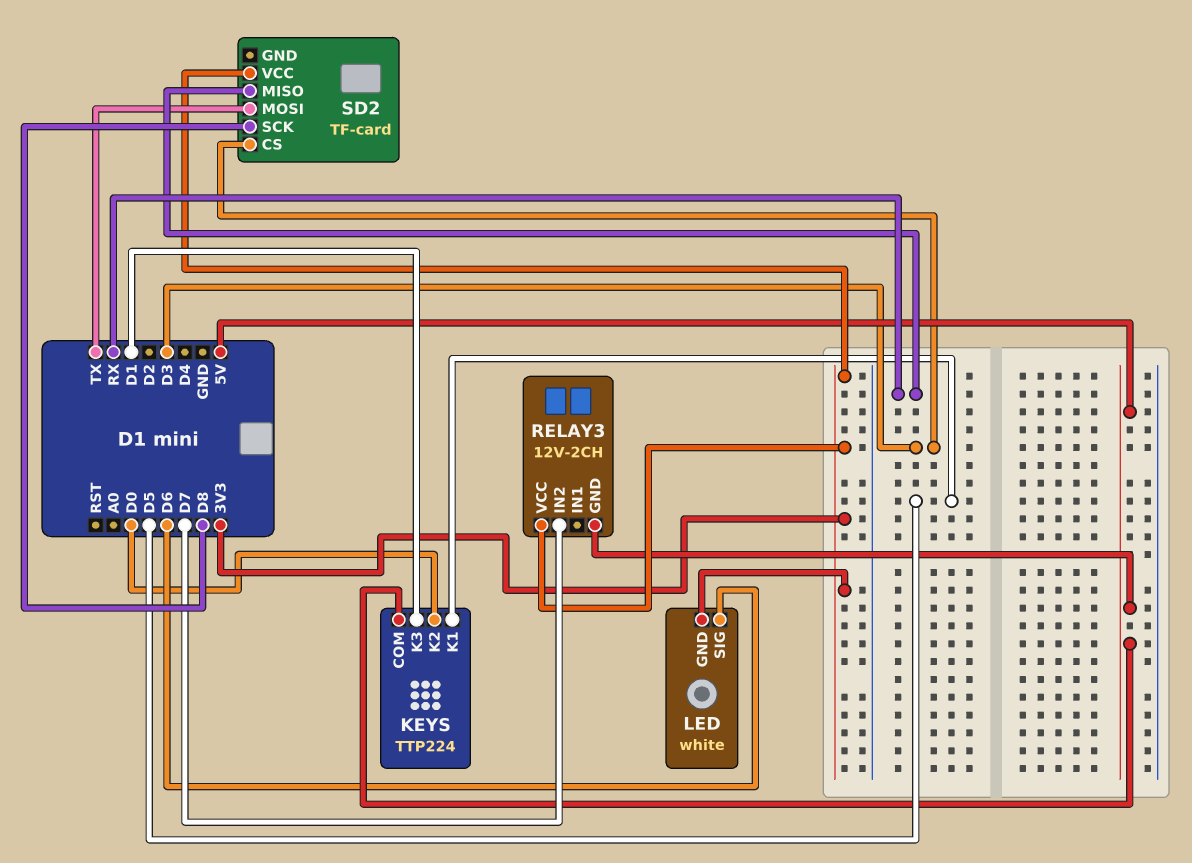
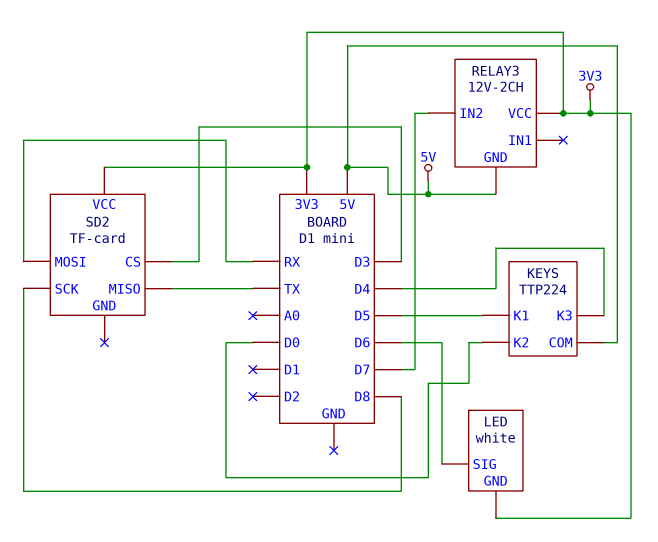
KEYS pin K3: D1 -> D4
SD2 pin MISO: RX -> TX
SD2 pin MOSI: TX -> RX

